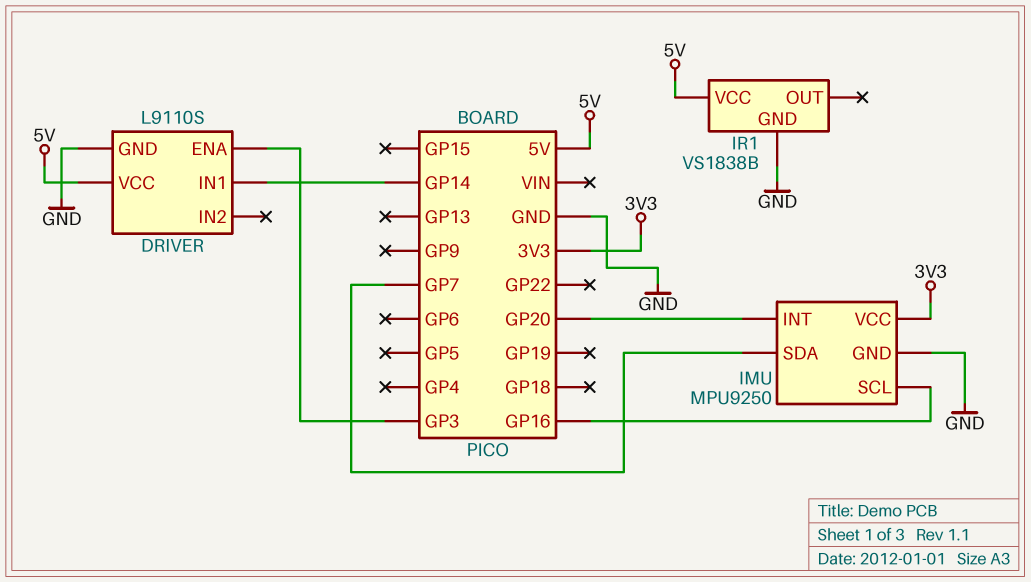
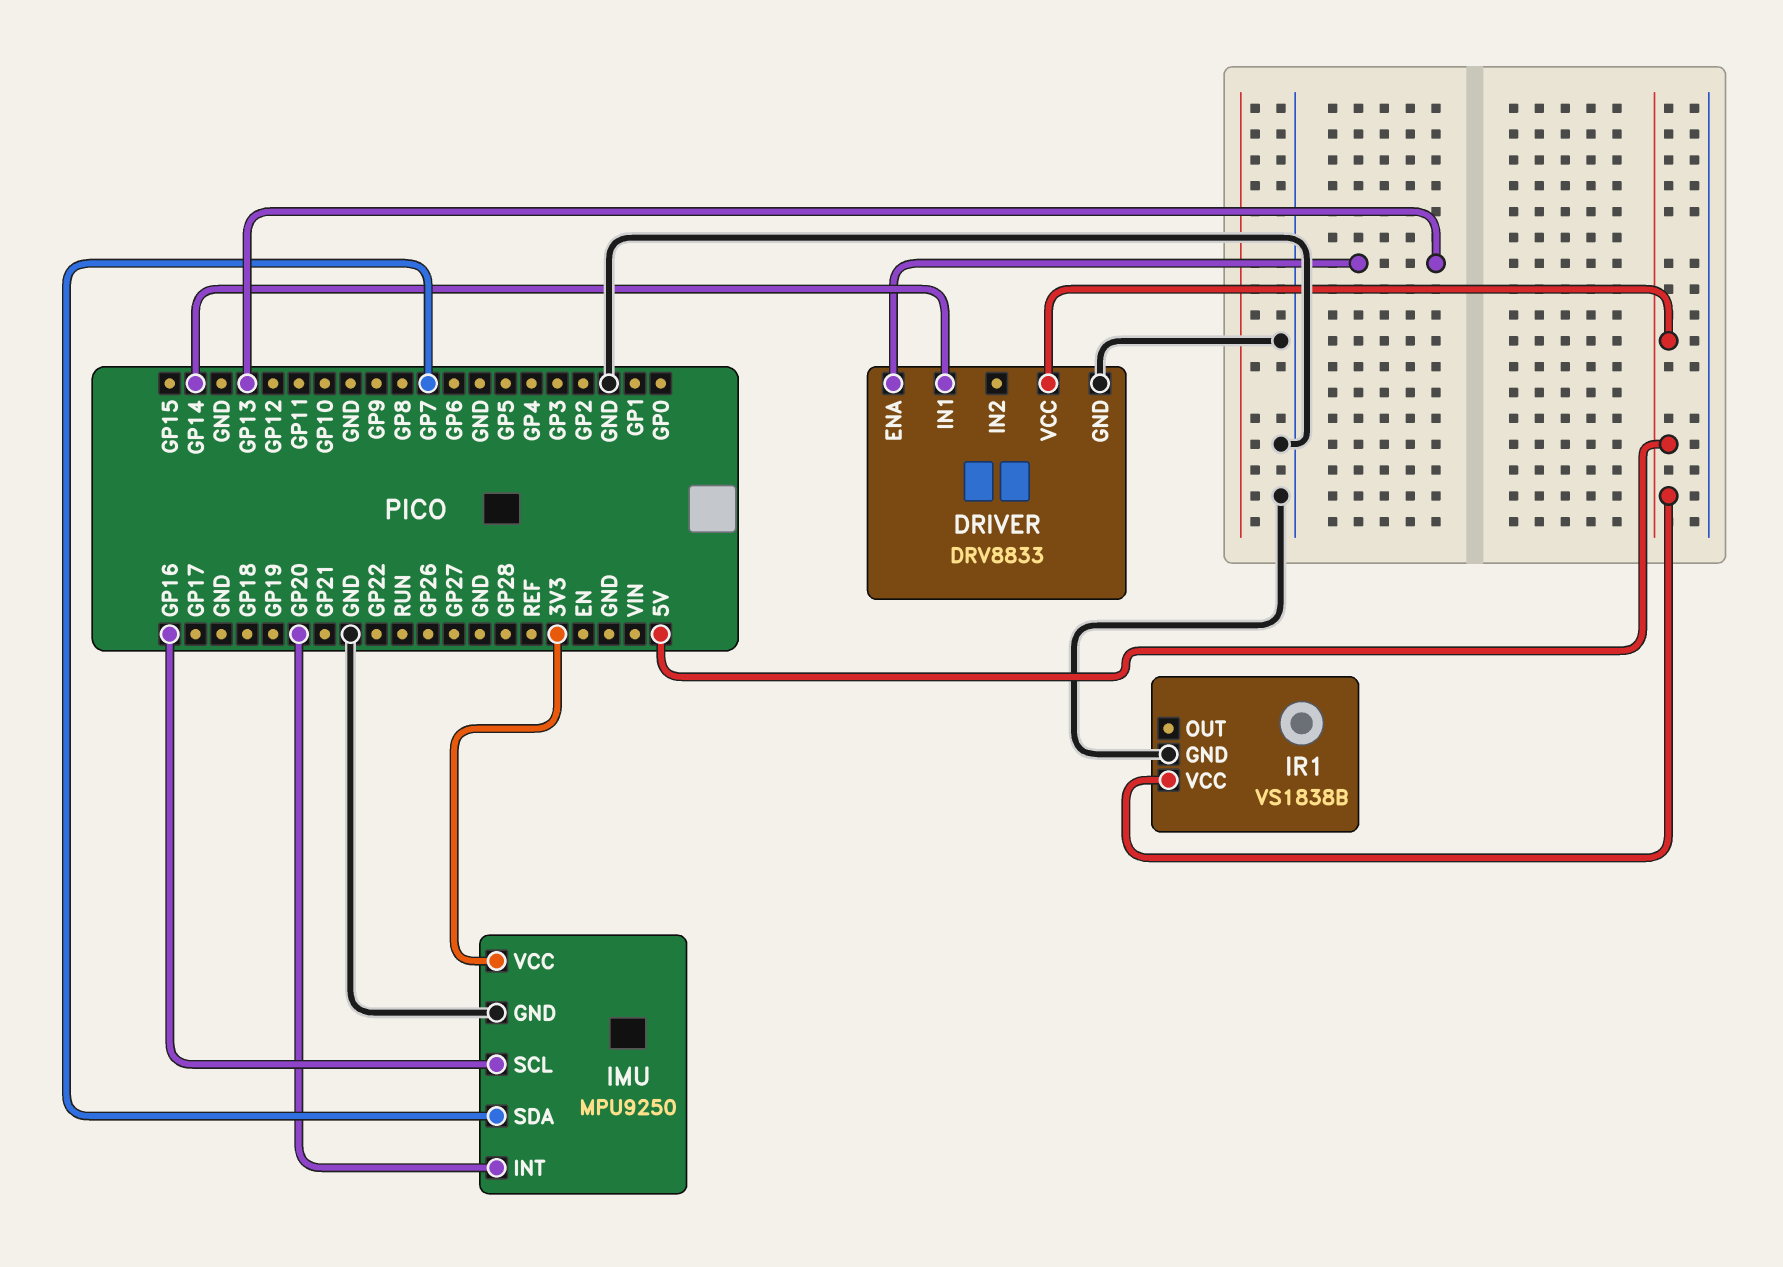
DRIVER: L9110S -> DRV8833
DRIVER pin ENA: GP3 -> GP13

